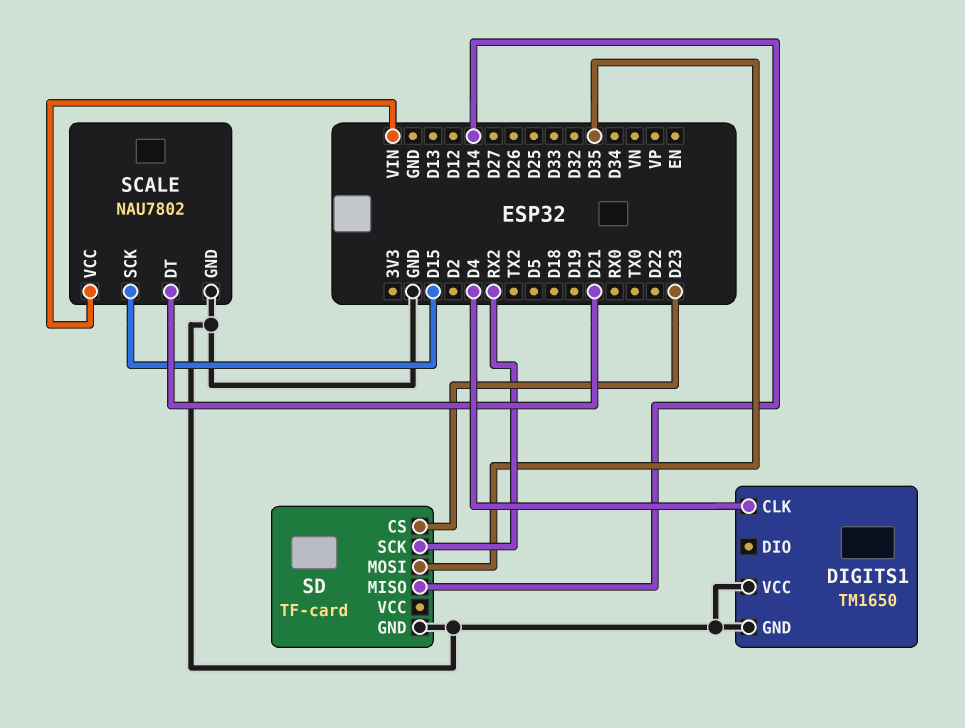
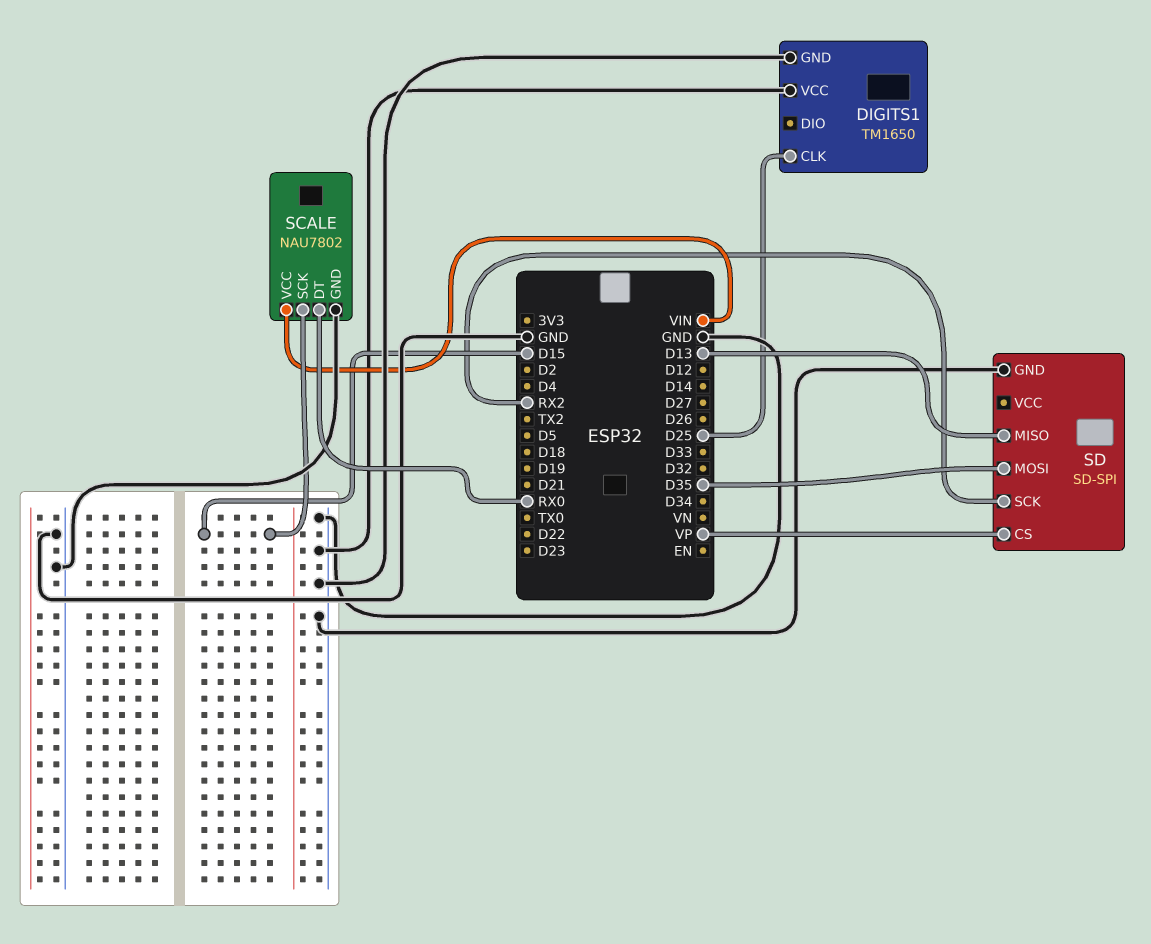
DIGITS1 pin CLK: D4 -> D25
SCALE pin DT: D21 -> RX0
SD: TF-card -> SD-SPI
SD pin CS: D23 -> VP
SD pin MISO: D14 -> D13

